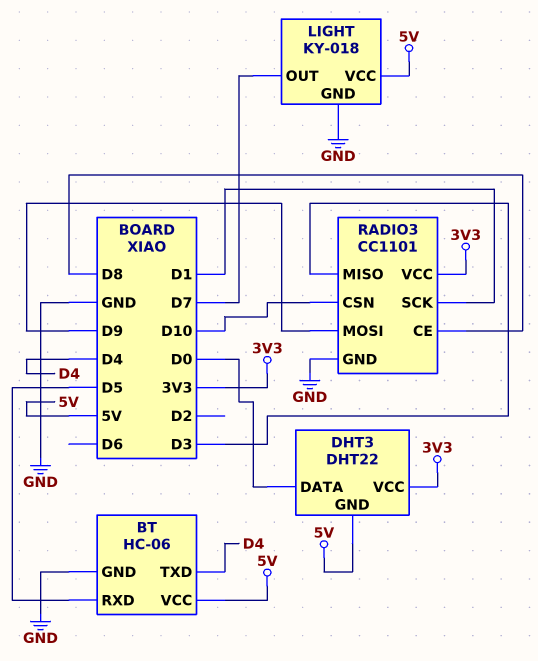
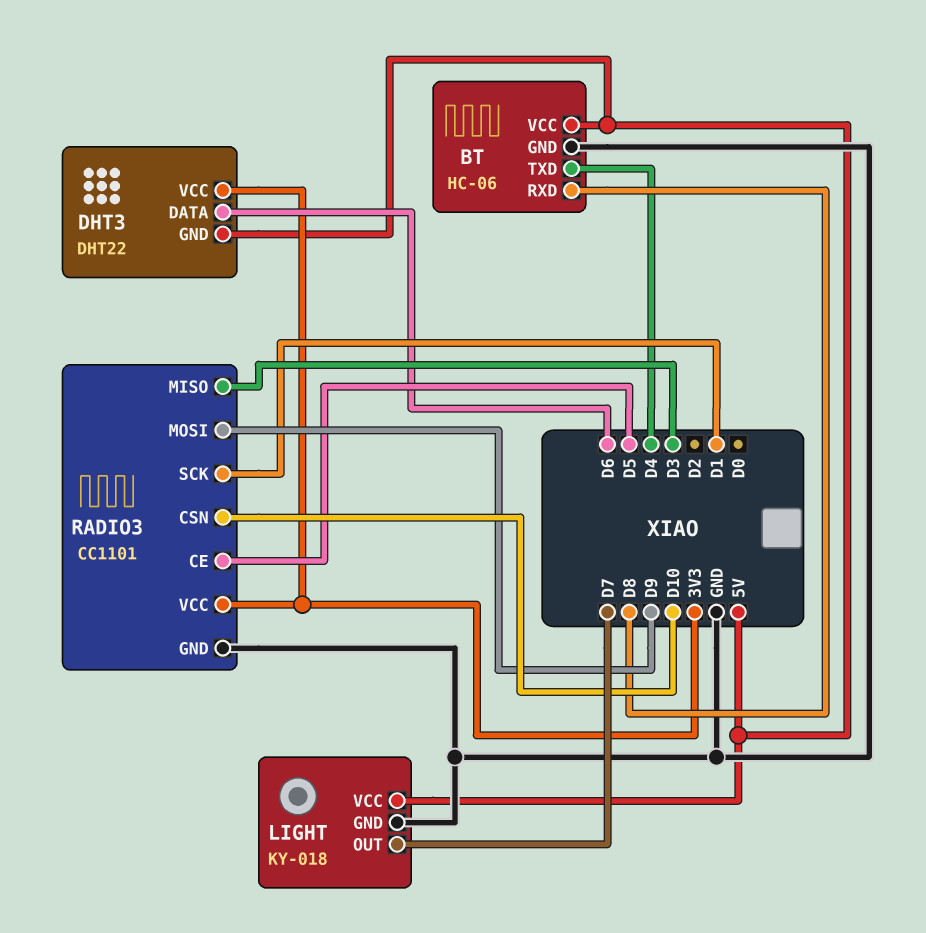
BT pin RXD: D5 -> D8
DHT3 pin DATA: D0 -> D6
RADIO3 pin CE: D8 -> D5

